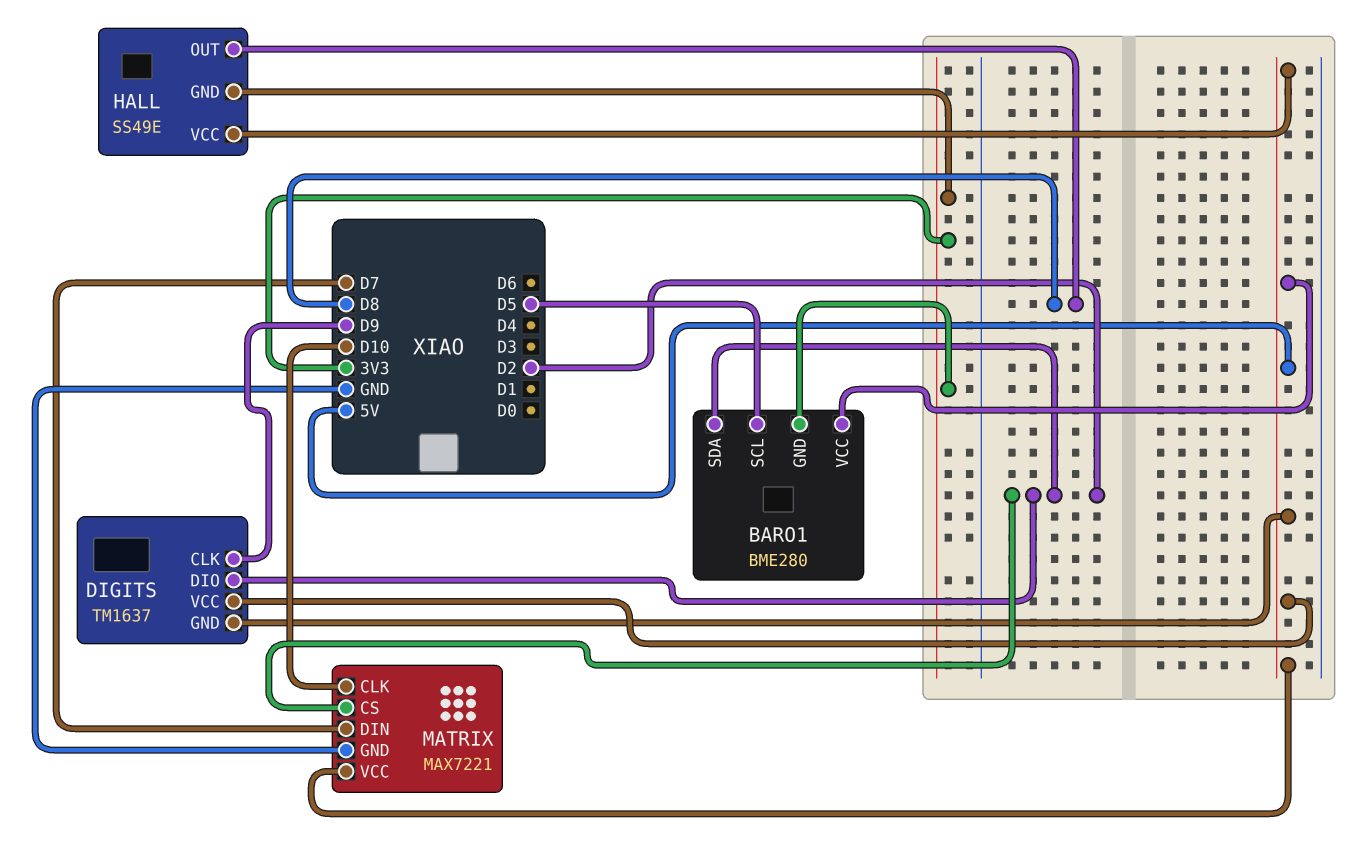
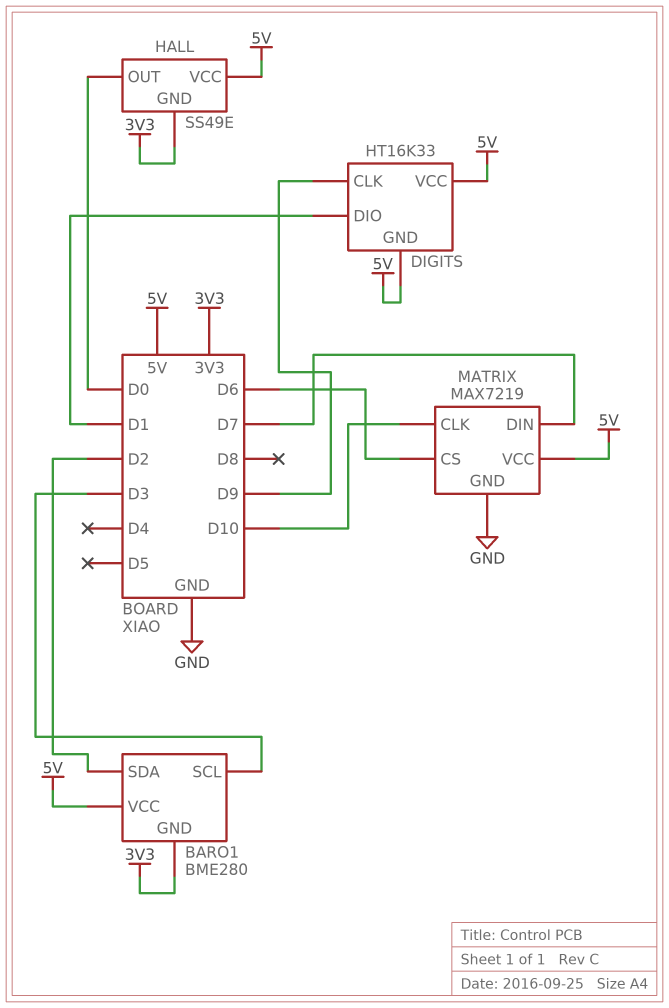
BARO1 pin SCL: D5 -> D3
DIGITS: TM1637 -> HT16K33
DIGITS pin DIO: D2 -> D1
HALL pin OUT: D8 -> D0
MATRIX: MAX7221 -> MAX7219
MATRIX pin CS: D2 -> D6

